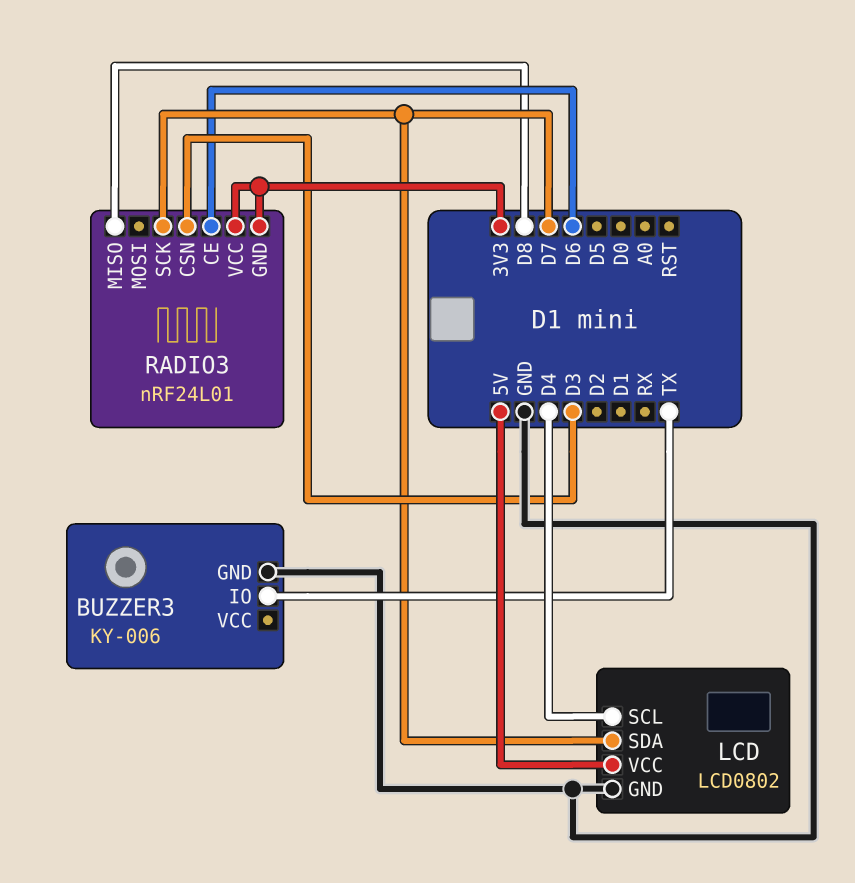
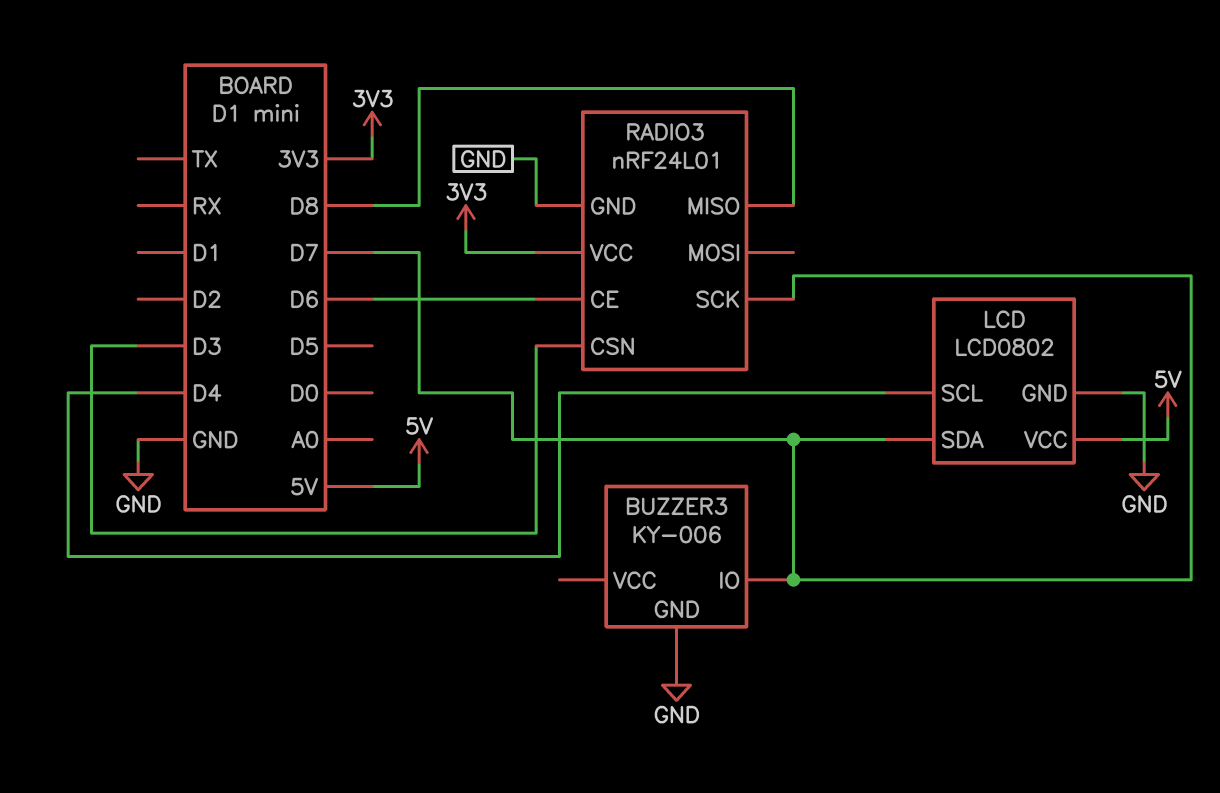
BUZZER3 pin IO: TX -> D7
RADIO3 pin GND: 3V3 -> GND

